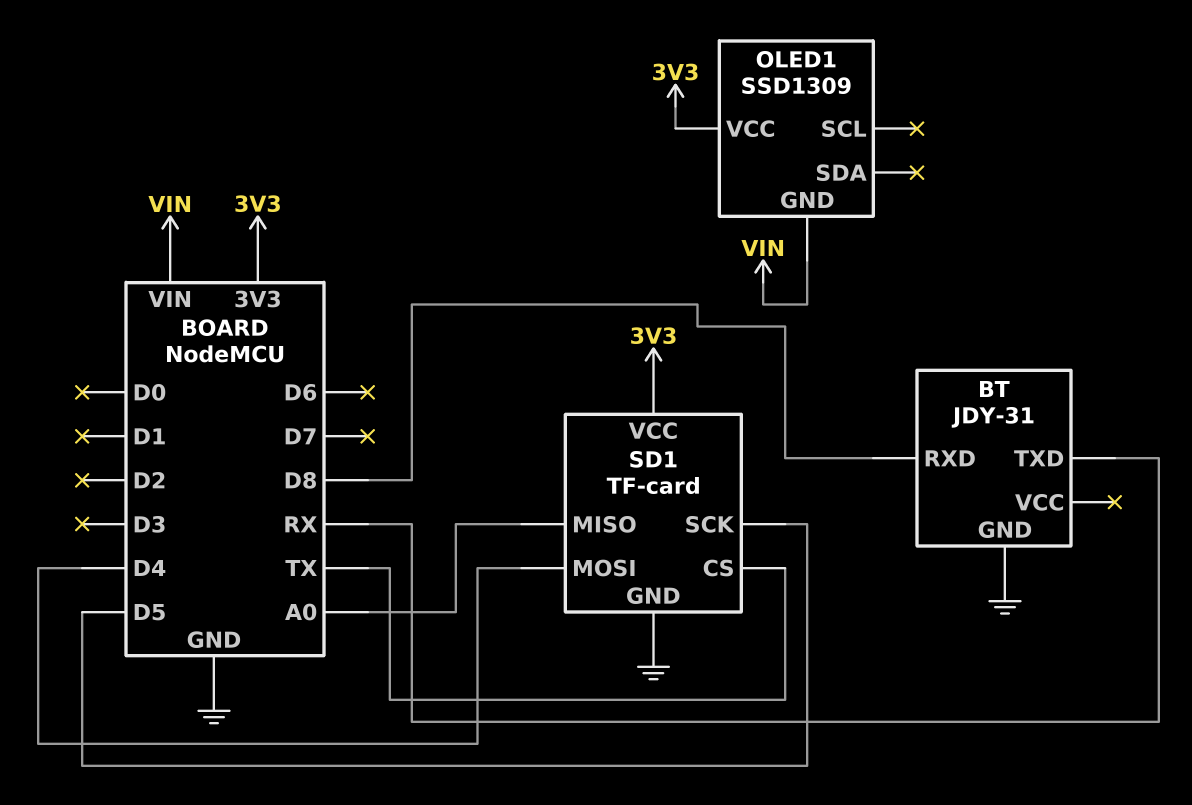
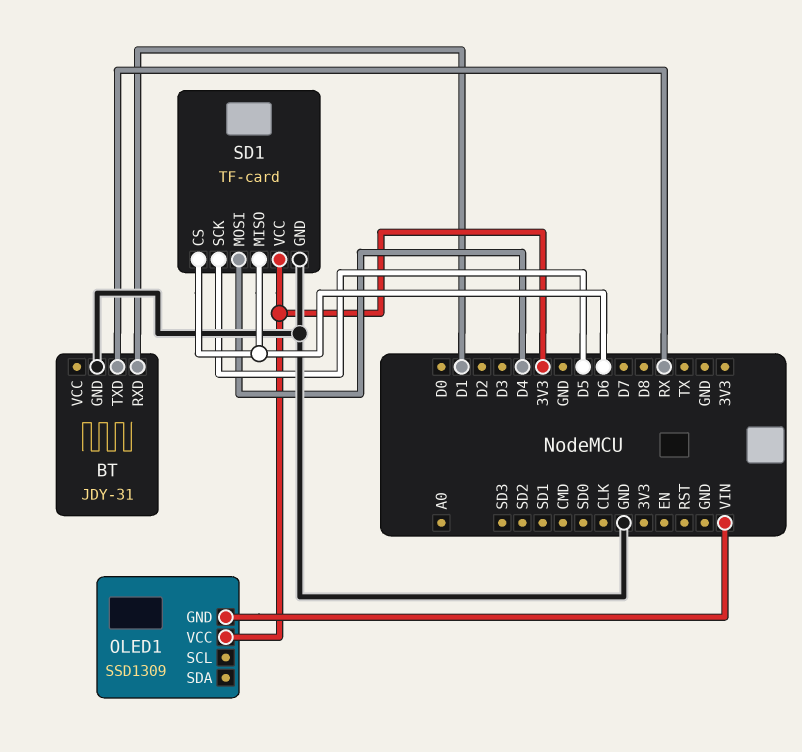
BT pin RXD: D8 -> D1
SD1 pin CS: TX -> D6
SD1 pin MISO: A0 -> D6

